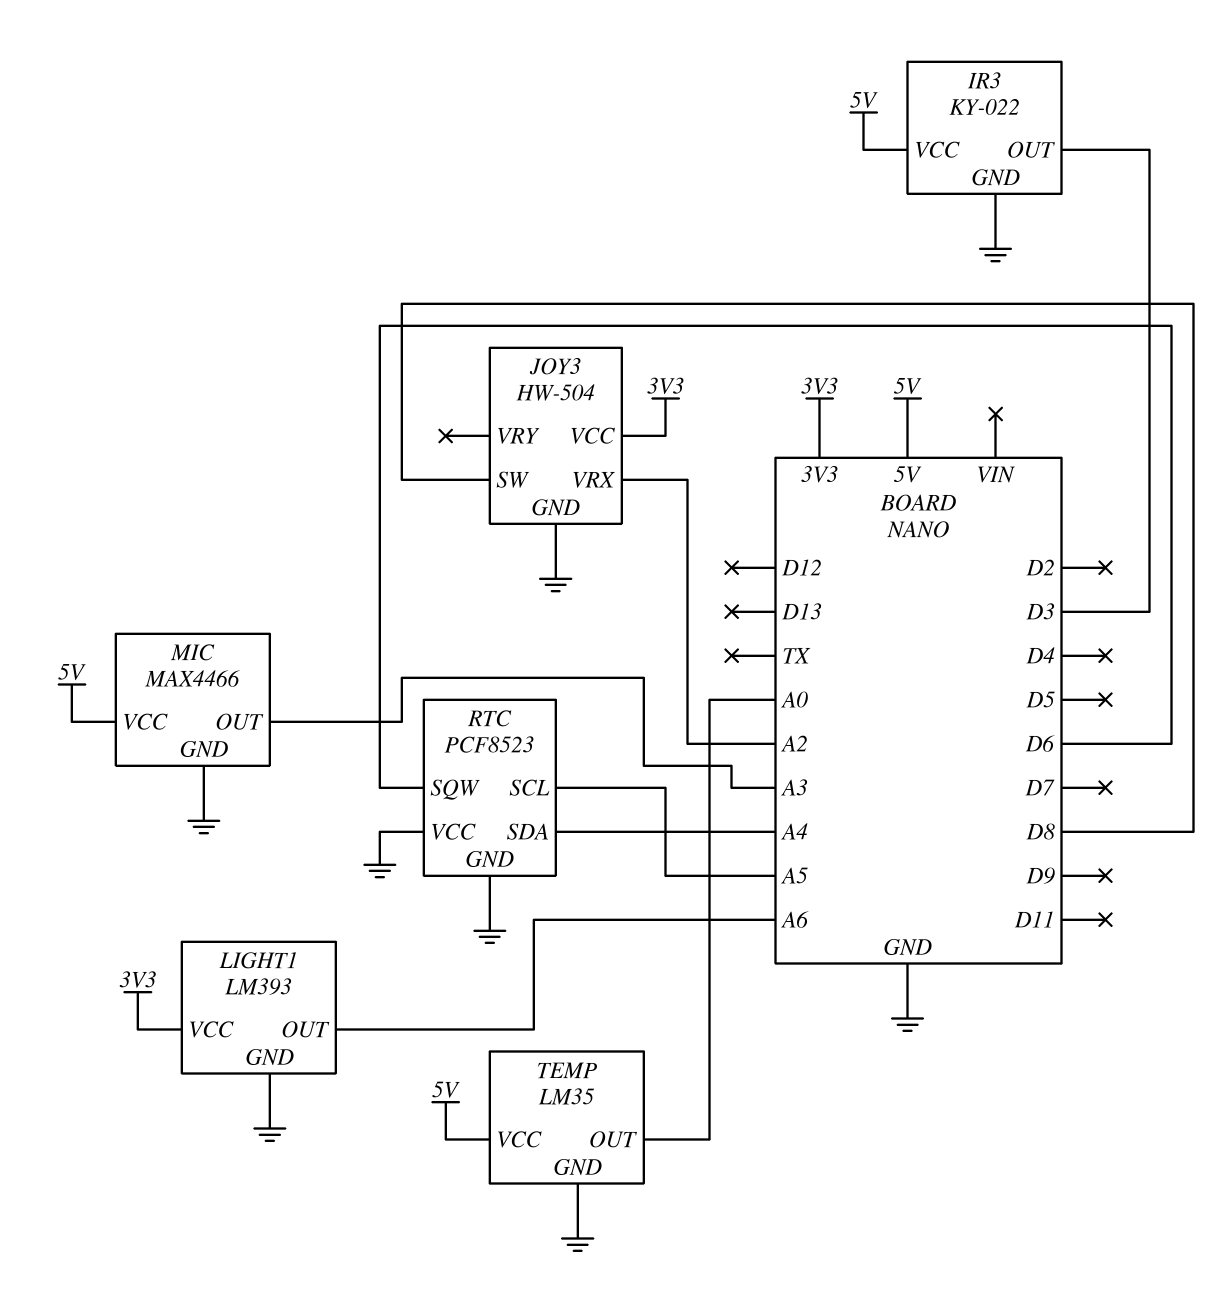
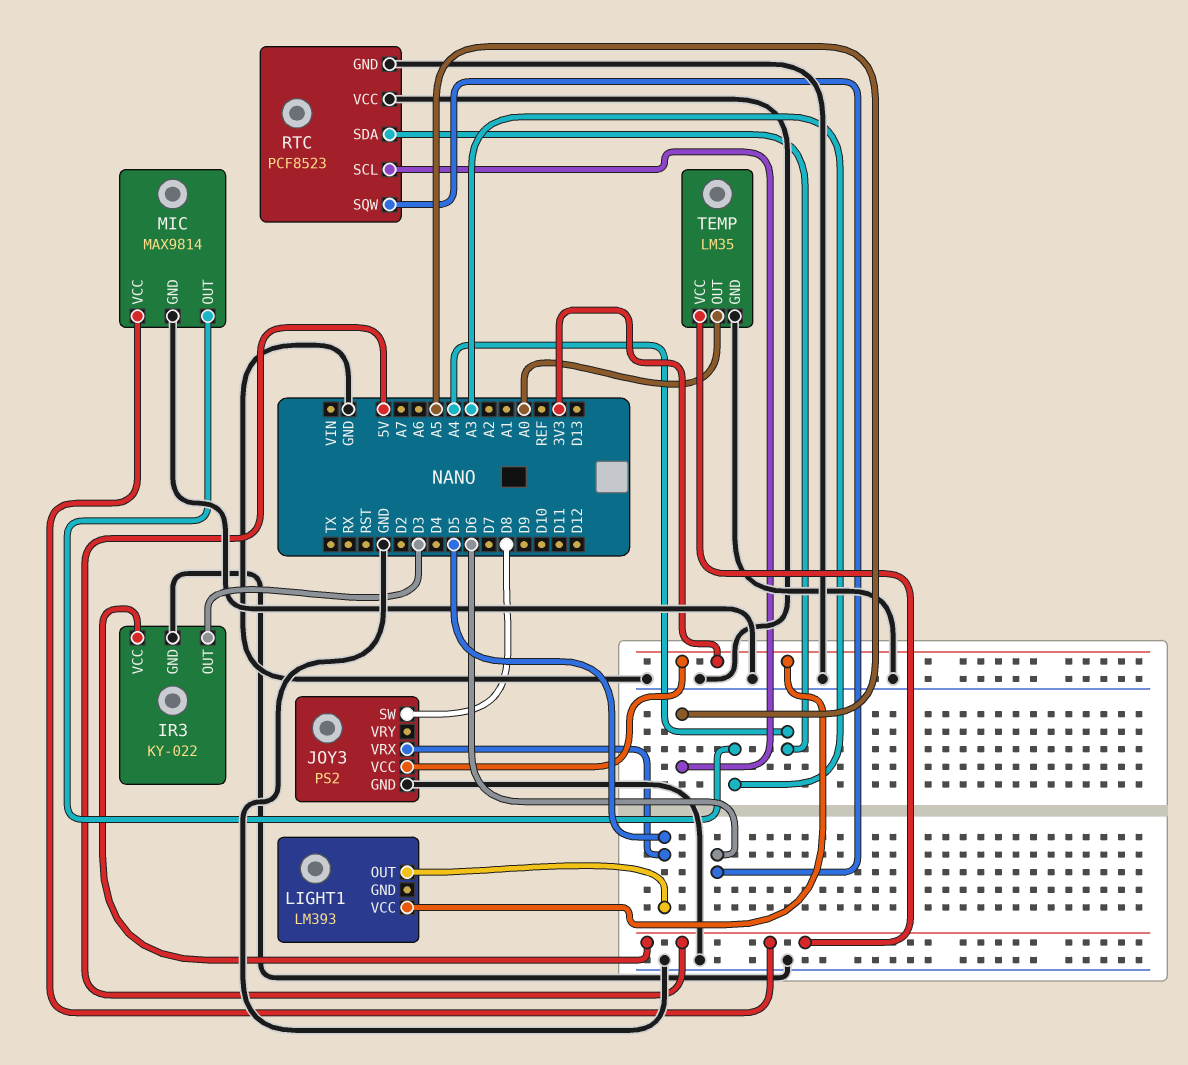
JOY3: HW-504 -> PS2
JOY3 pin VRX: A2 -> D5
LIGHT1 pin GND: GND -> none
LIGHT1 pin OUT: A6 -> D5
MIC: MAX4466 -> MAX9814

